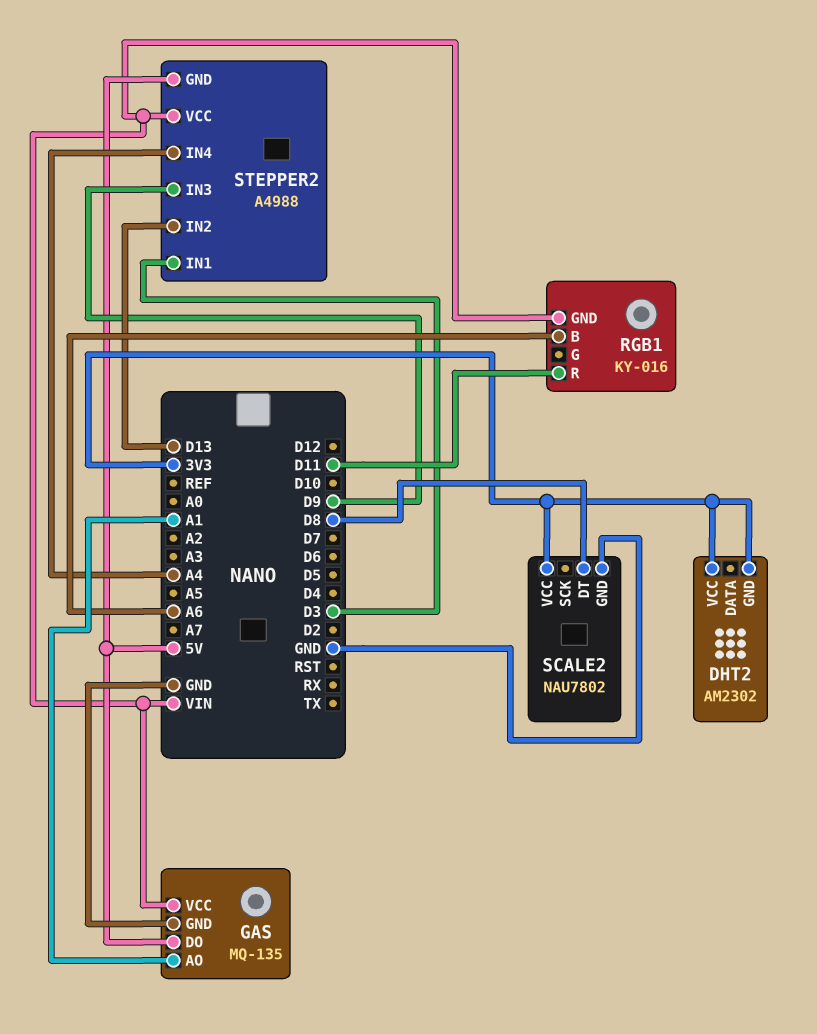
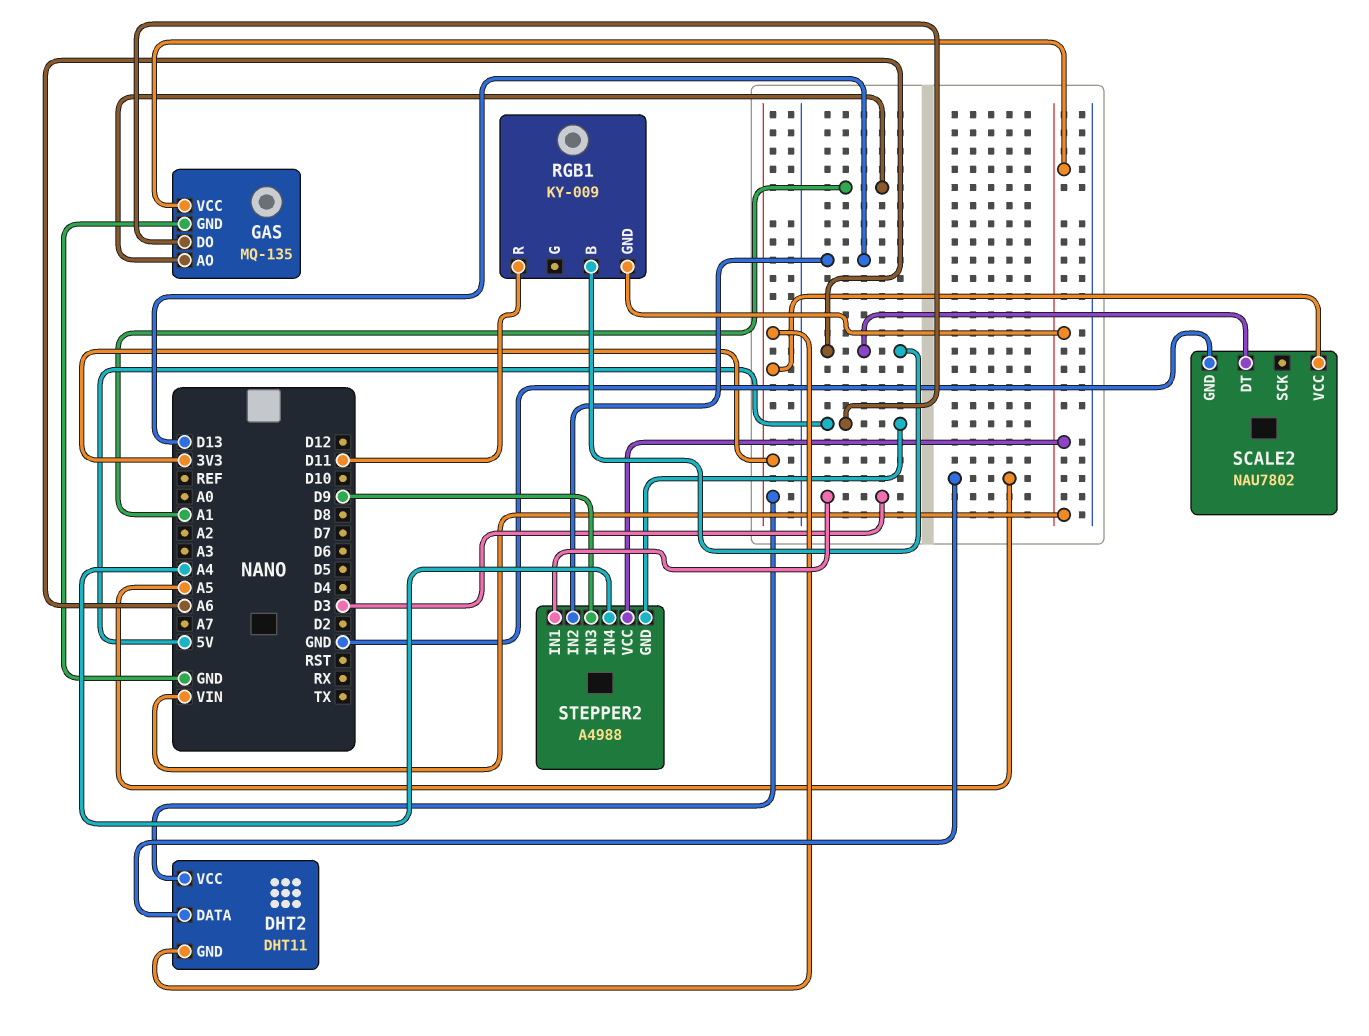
DHT2: AM2302 -> DHT11
DHT2 pin DATA: none -> A5
RGB1: KY-016 -> KY-009
SCALE2 pin DT: D8 -> A6

